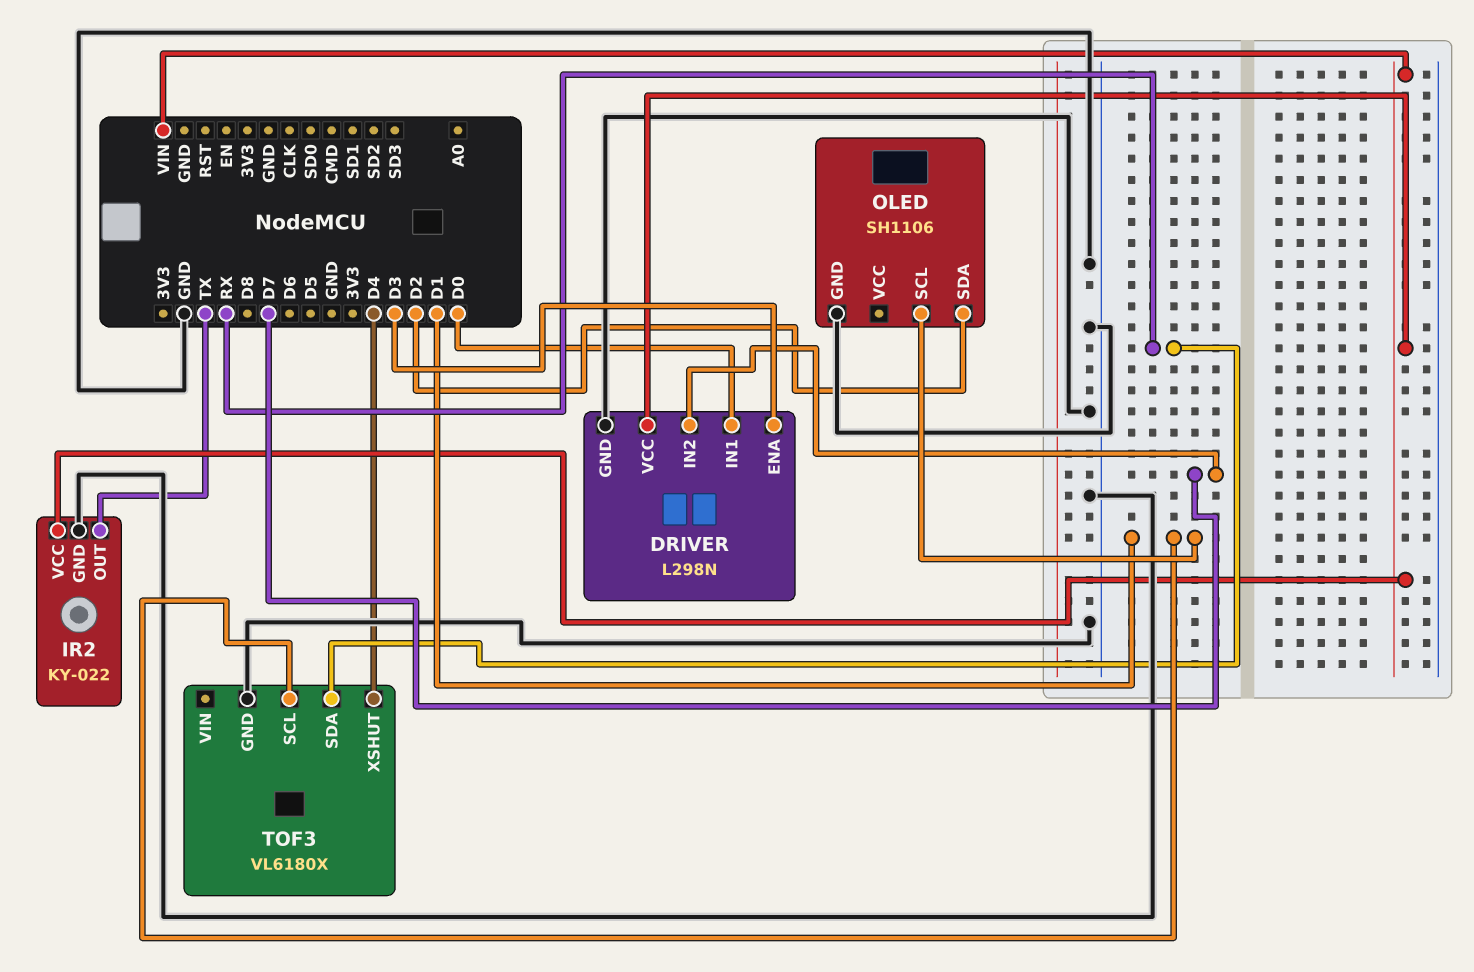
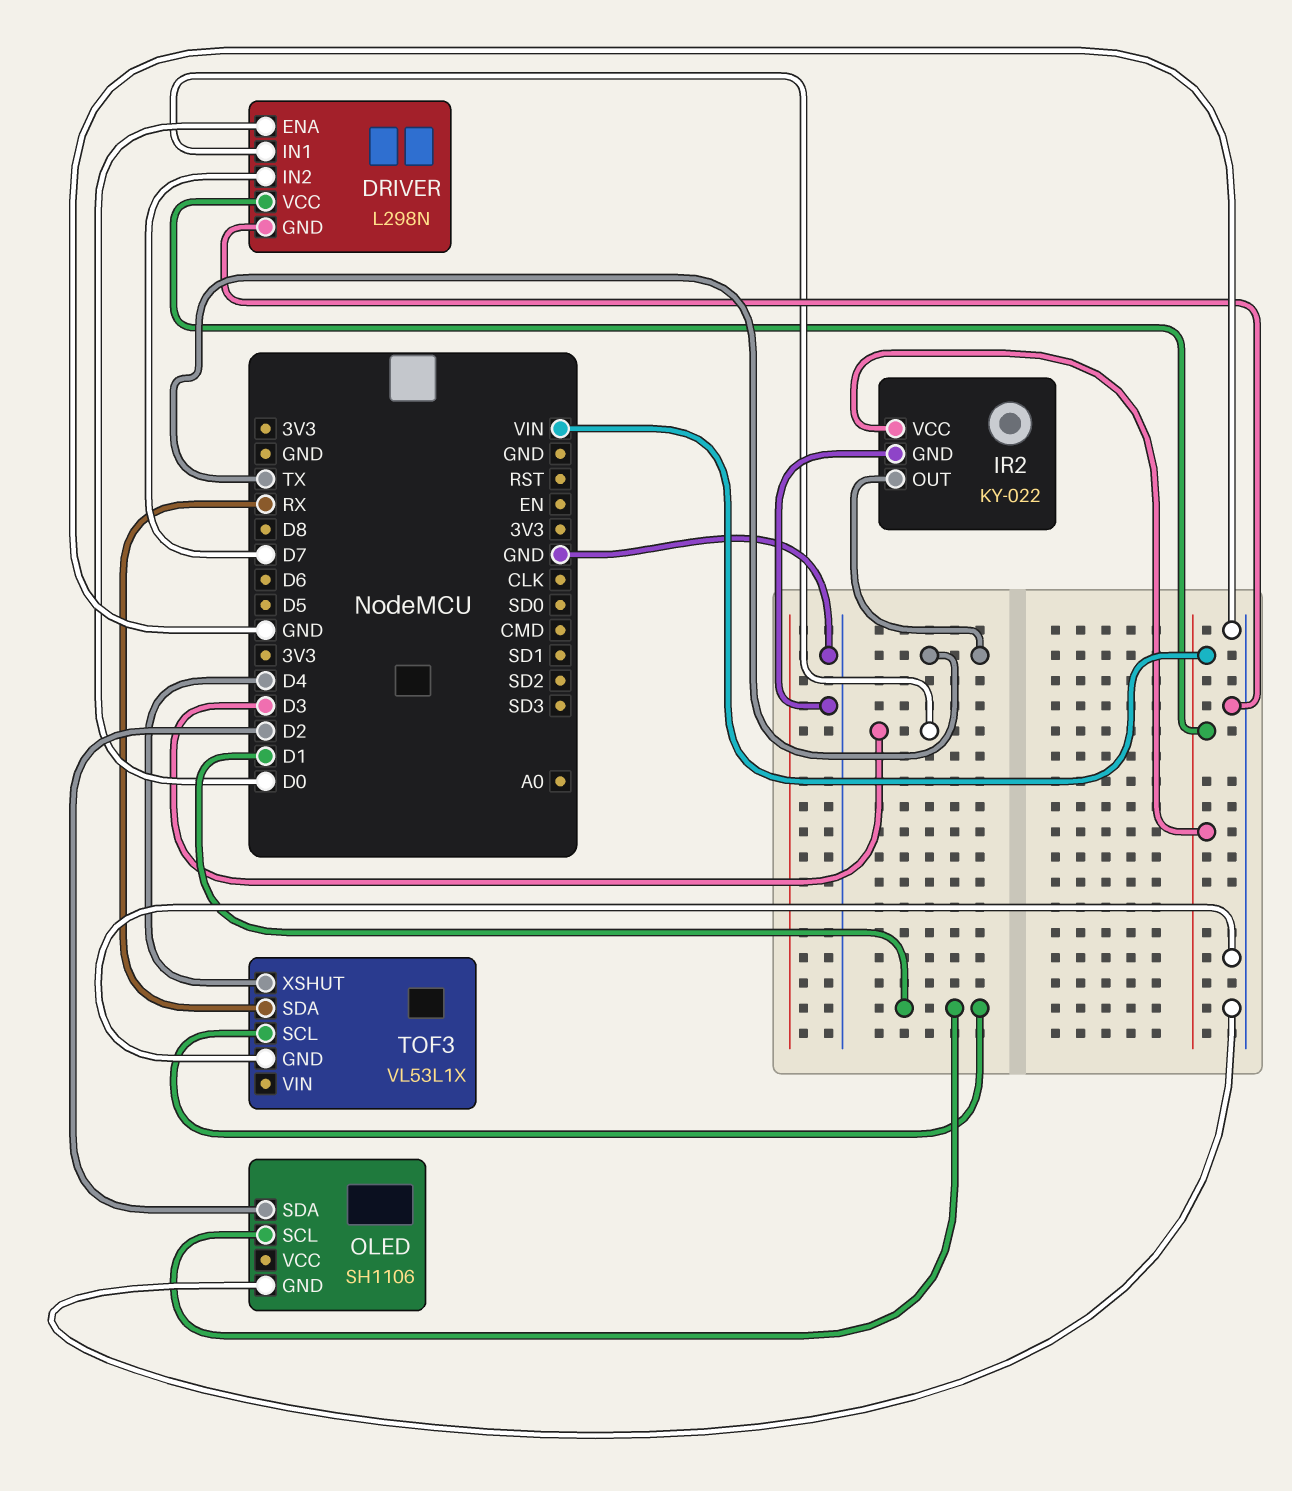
DRIVER pin ENA: D3 -> D0
DRIVER pin IN1: D0 -> D3
TOF3: VL6180X -> VL53L1X

